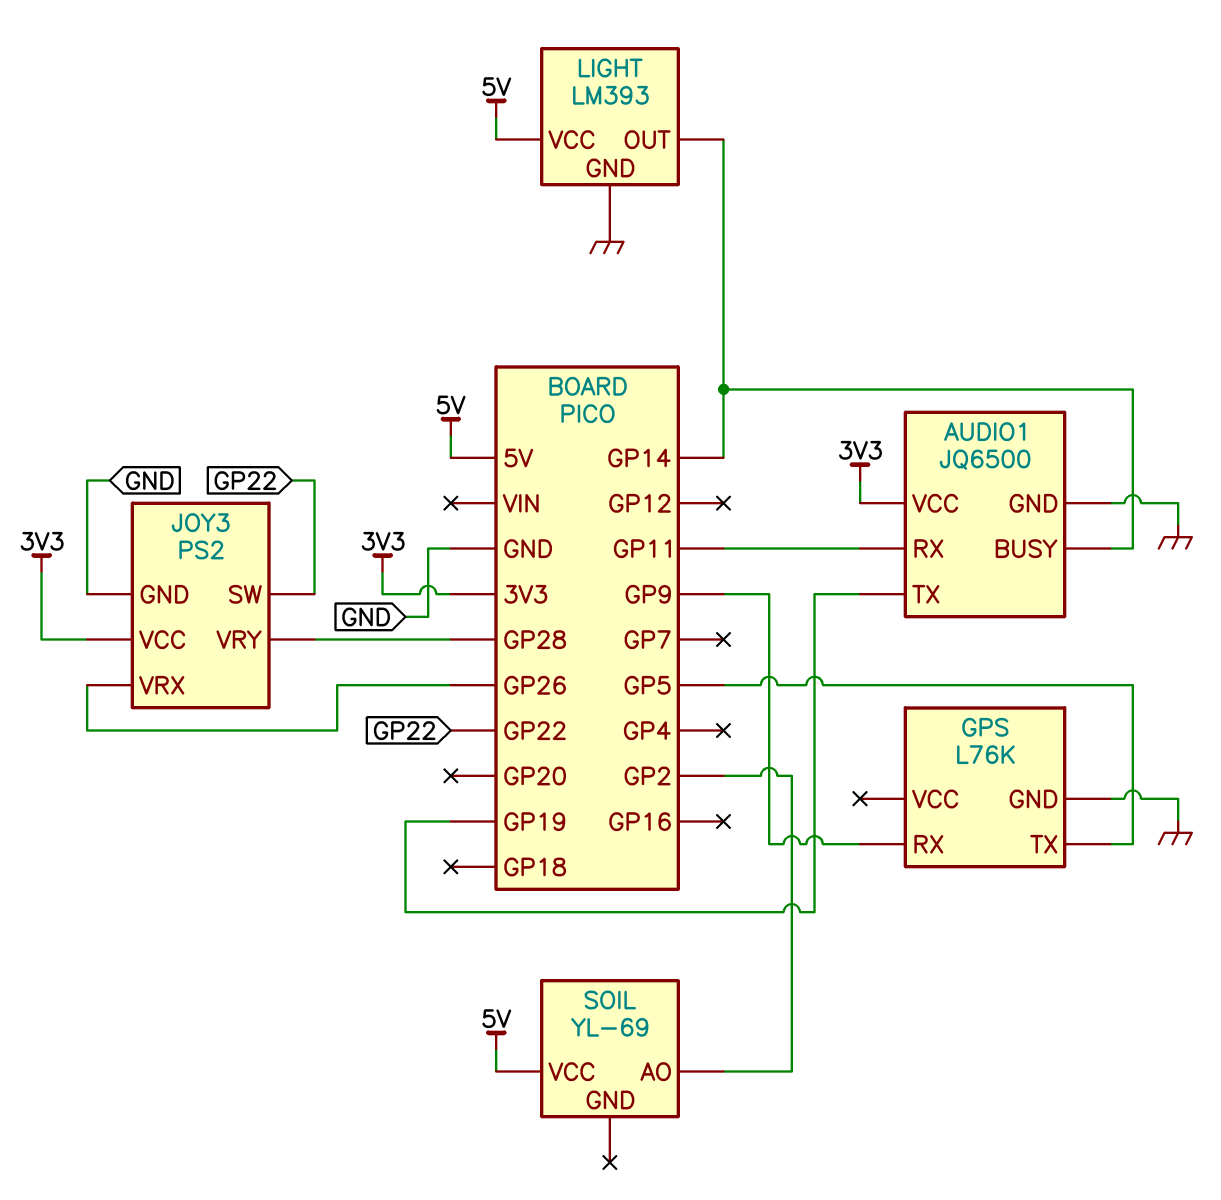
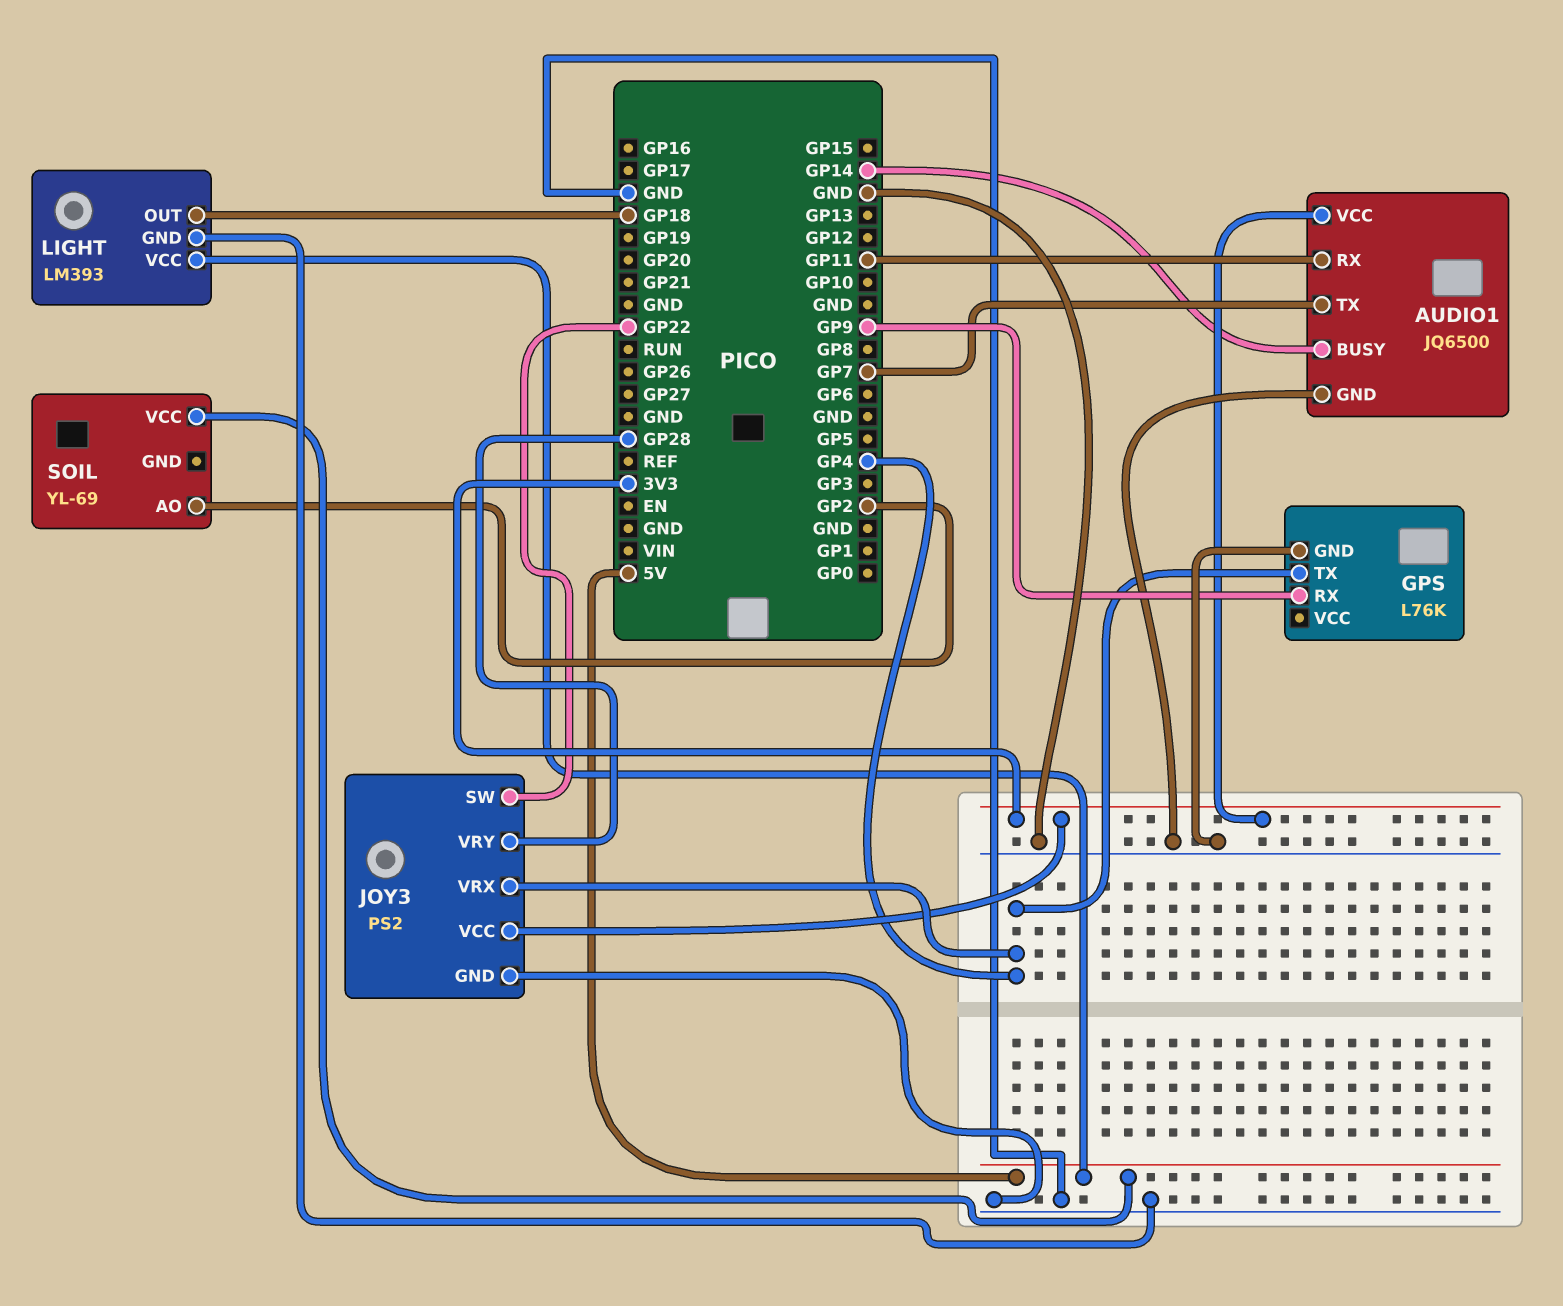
AUDIO1 pin TX: GP19 -> GP7
GPS pin TX: GP5 -> GP4
JOY3 pin VRX: GP26 -> GP4
LIGHT pin OUT: GP14 -> GP18

